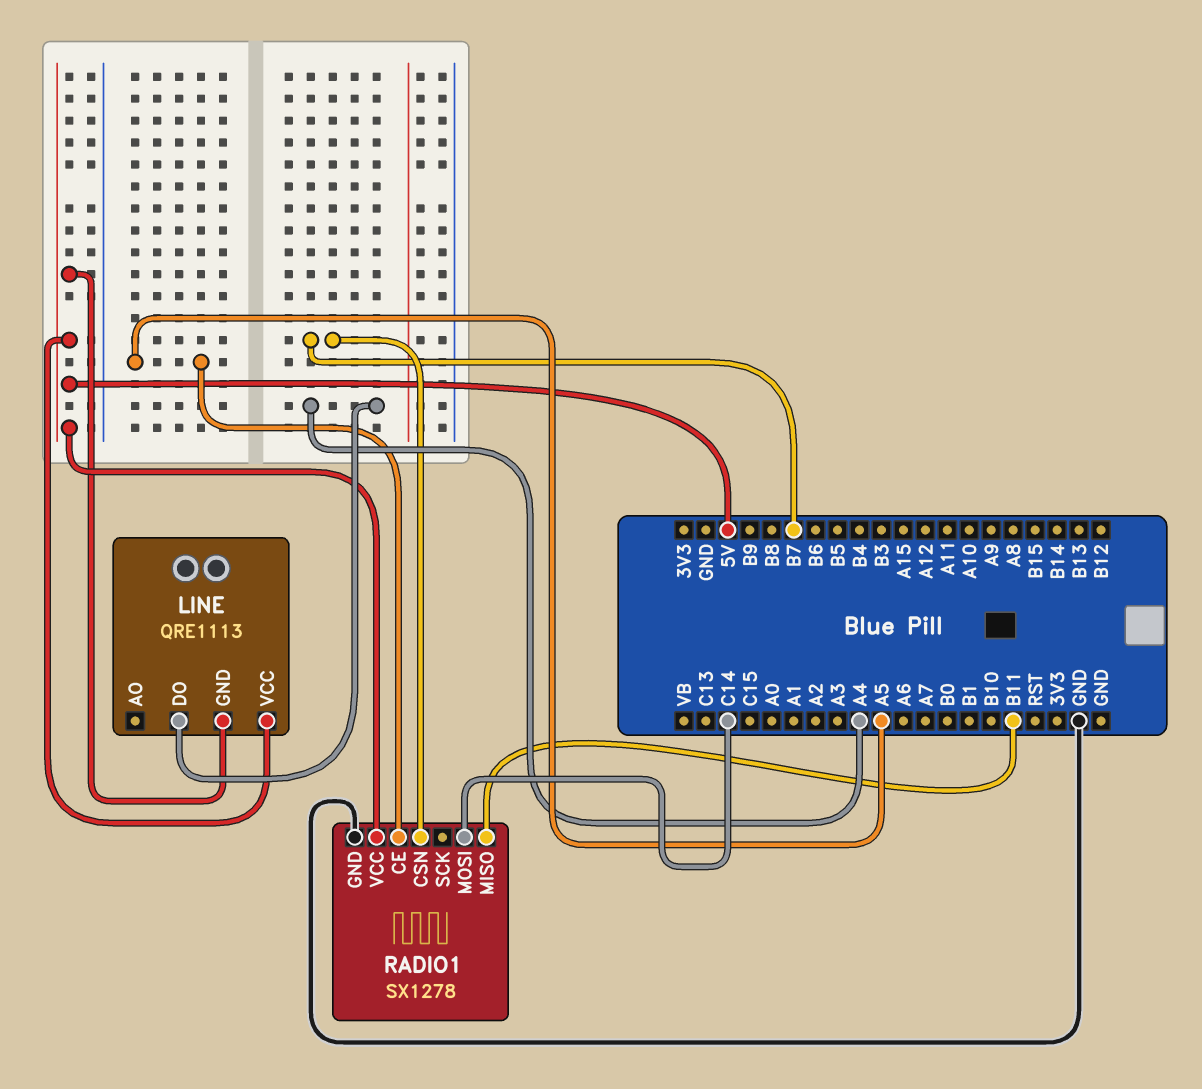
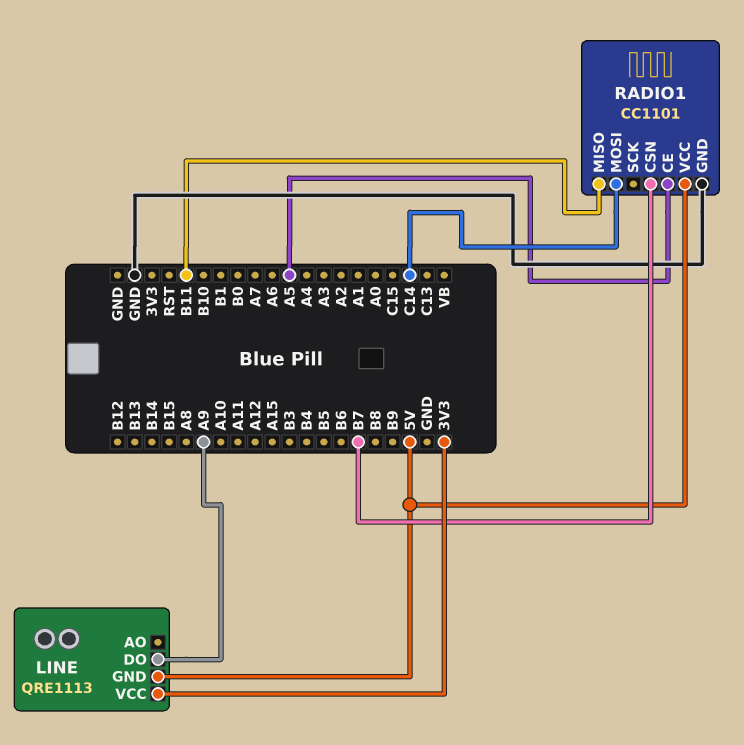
LINE pin DO: A4 -> A9
LINE pin VCC: 5V -> 3V3
RADIO1: SX1278 -> CC1101

